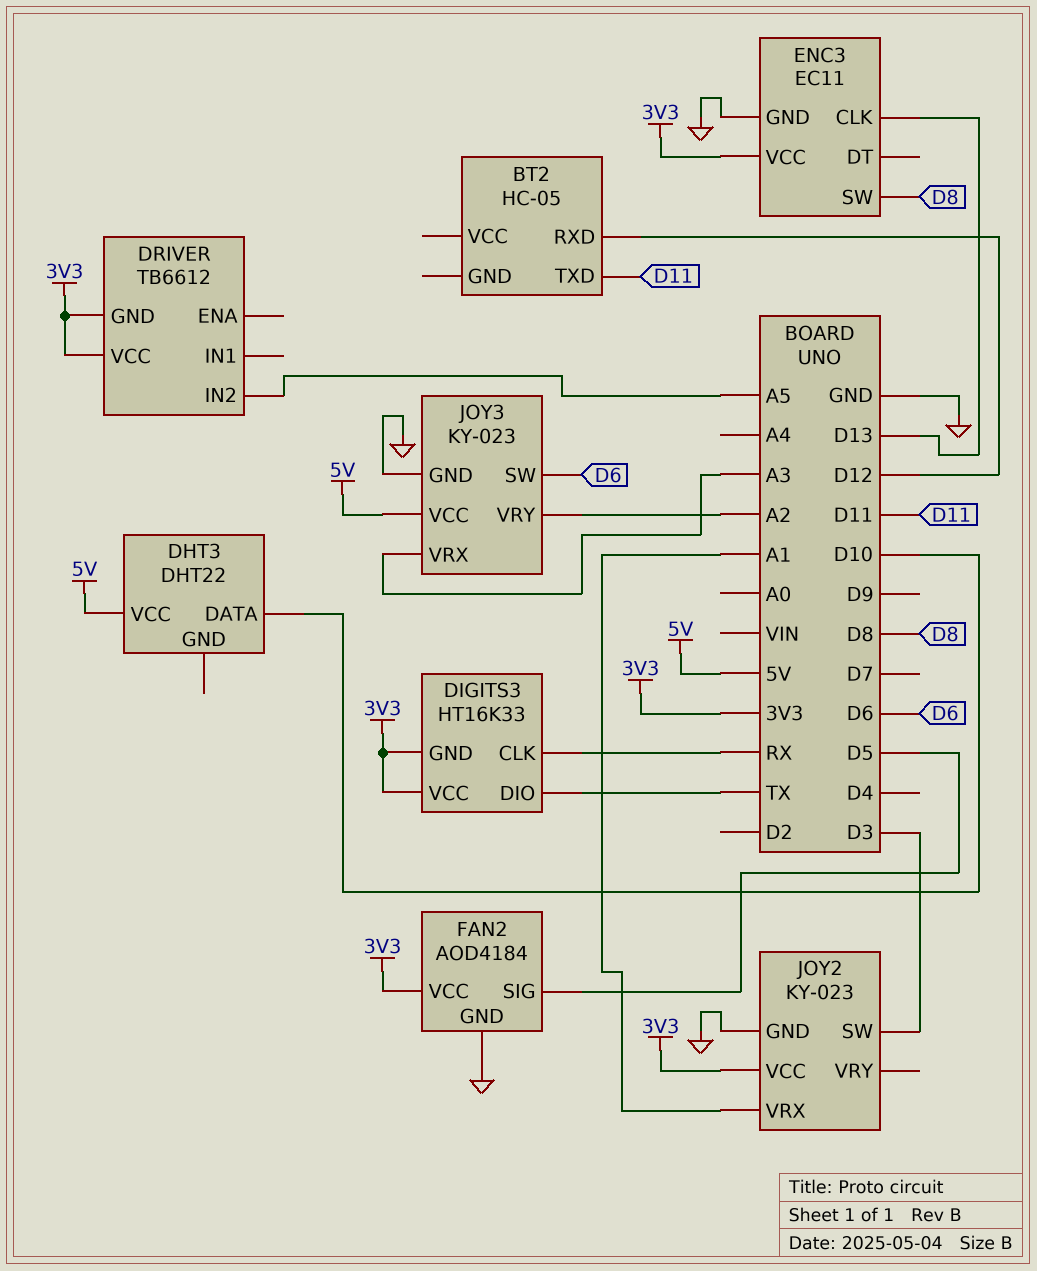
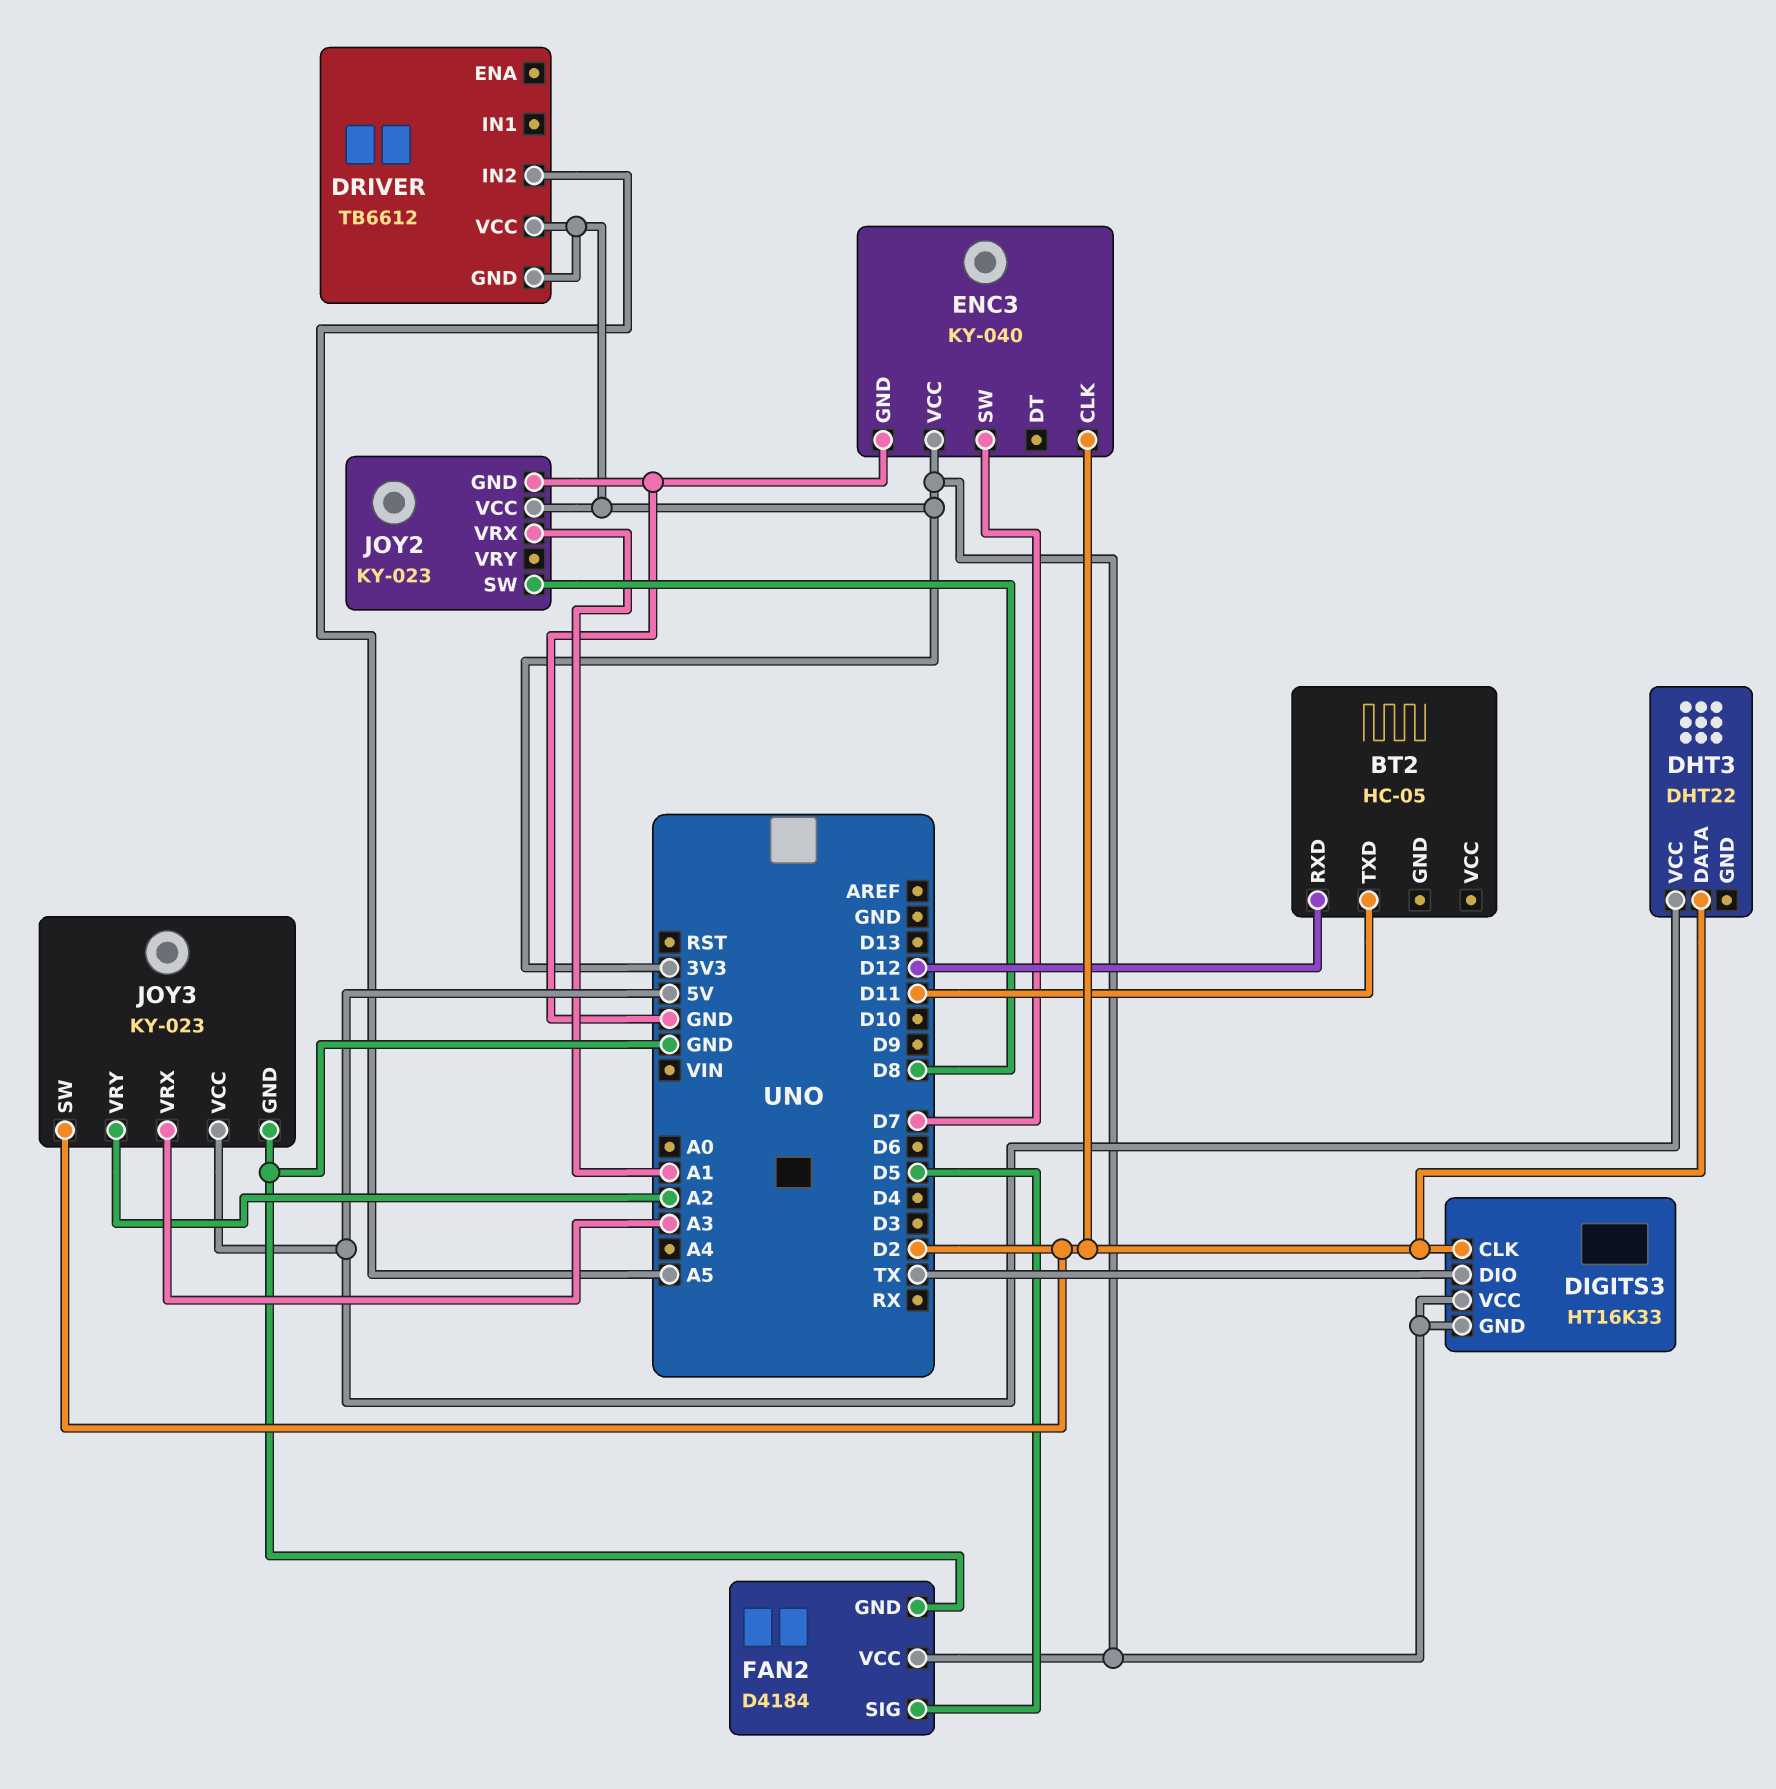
DHT3 pin DATA: D10 -> D2
DIGITS3 pin CLK: RX -> D2
ENC3: EC11 -> KY-040
ENC3 pin CLK: D13 -> D2
ENC3 pin SW: D8 -> D7
FAN2: AOD4184 -> D4184
JOY2 pin SW: D3 -> D8
JOY3 pin SW: D6 -> D2

